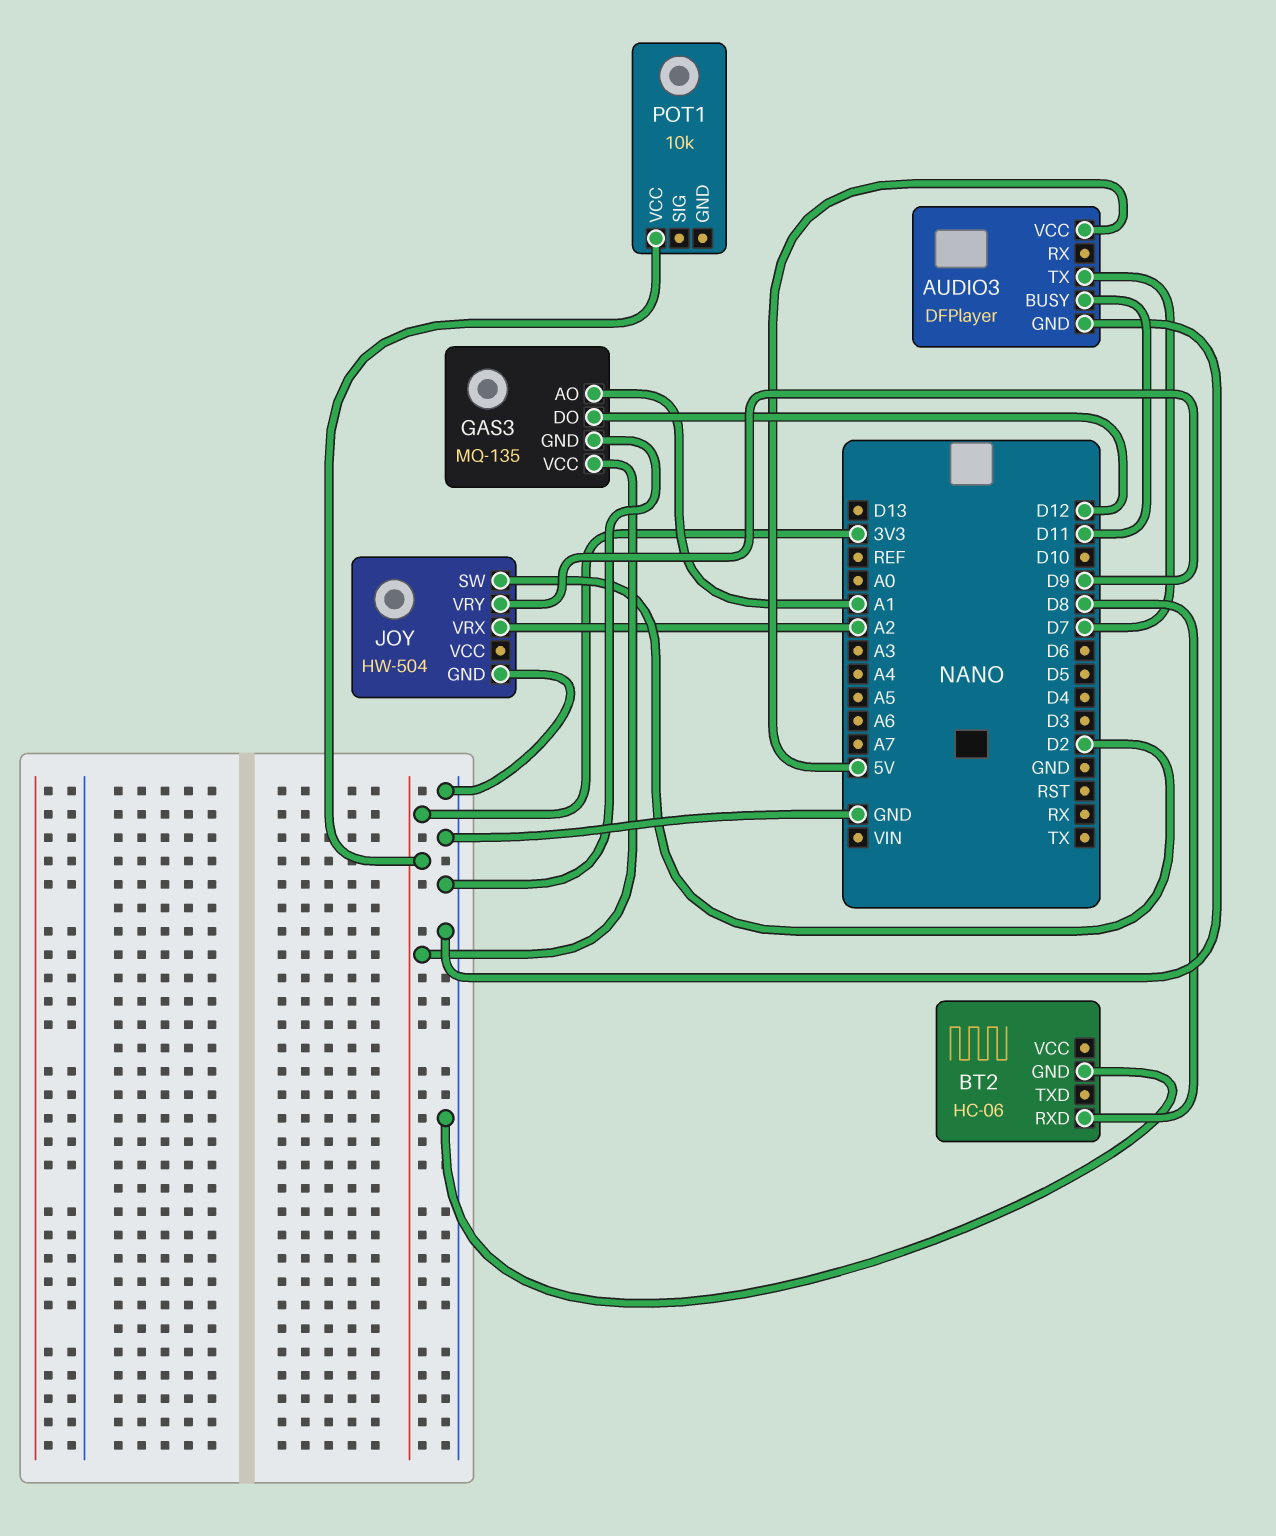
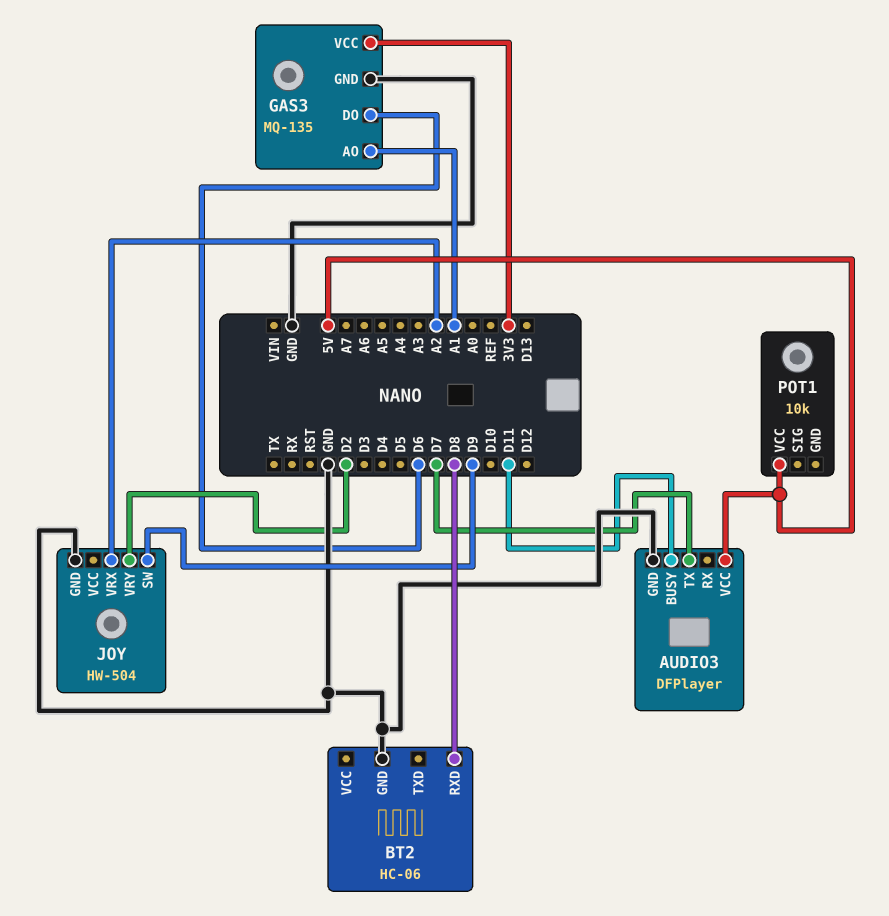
GAS3 pin DO: D12 -> D6
JOY pin SW: D2 -> D9
JOY pin VRY: D9 -> D2
POT1 pin VCC: 3V3 -> 5V

